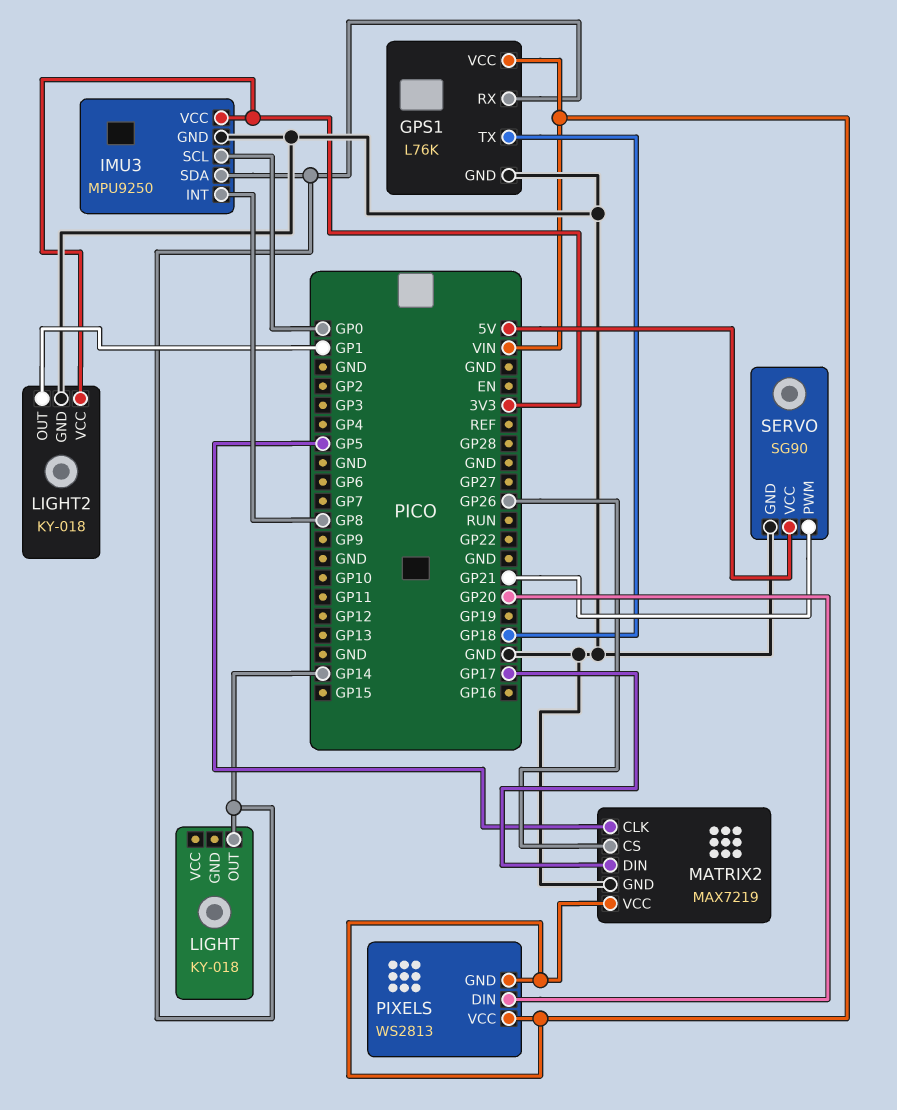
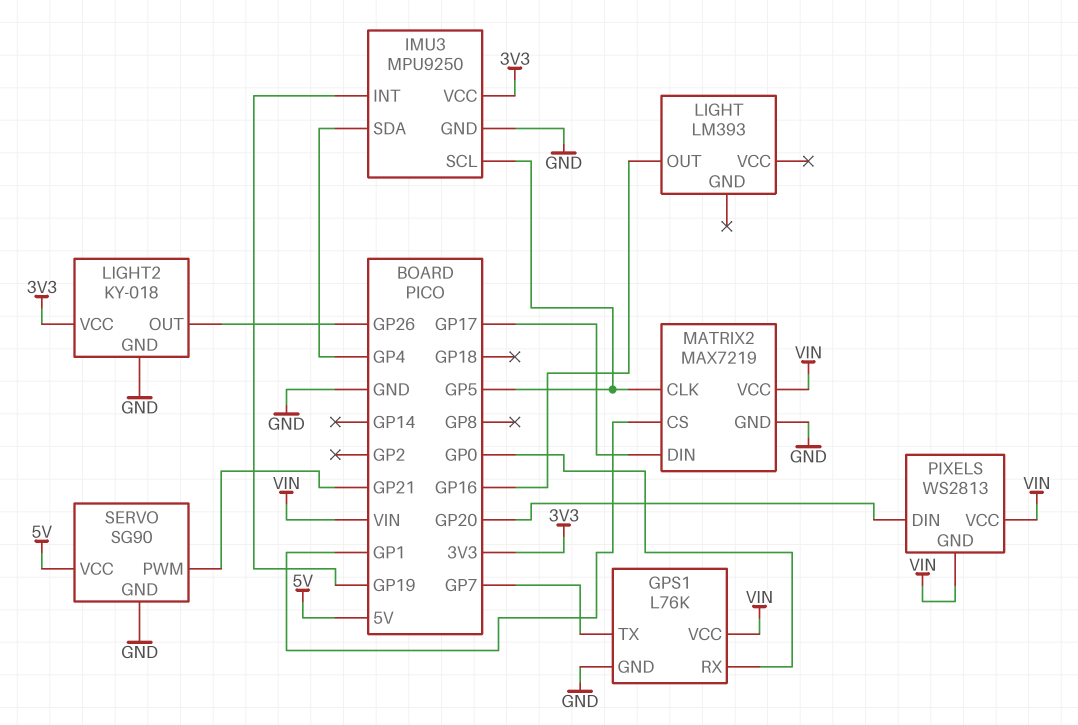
GPS1 pin RX: GP14 -> GP0
GPS1 pin TX: GP18 -> GP7
IMU3 pin INT: GP8 -> GP19
IMU3 pin SCL: GP0 -> GP5
IMU3 pin SDA: GP14 -> GP4
LIGHT: KY-018 -> LM393
LIGHT pin OUT: GP14 -> GP16
LIGHT2 pin OUT: GP1 -> GP26
MATRIX2 pin CS: GP26 -> GP1

